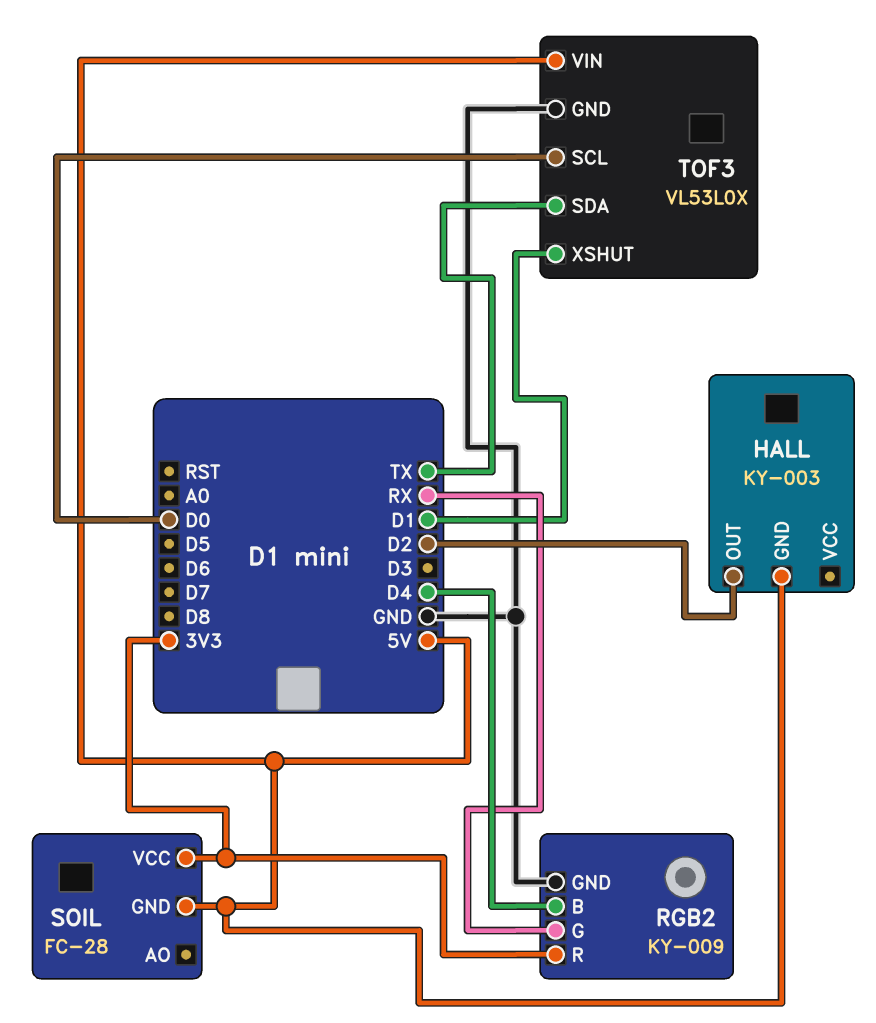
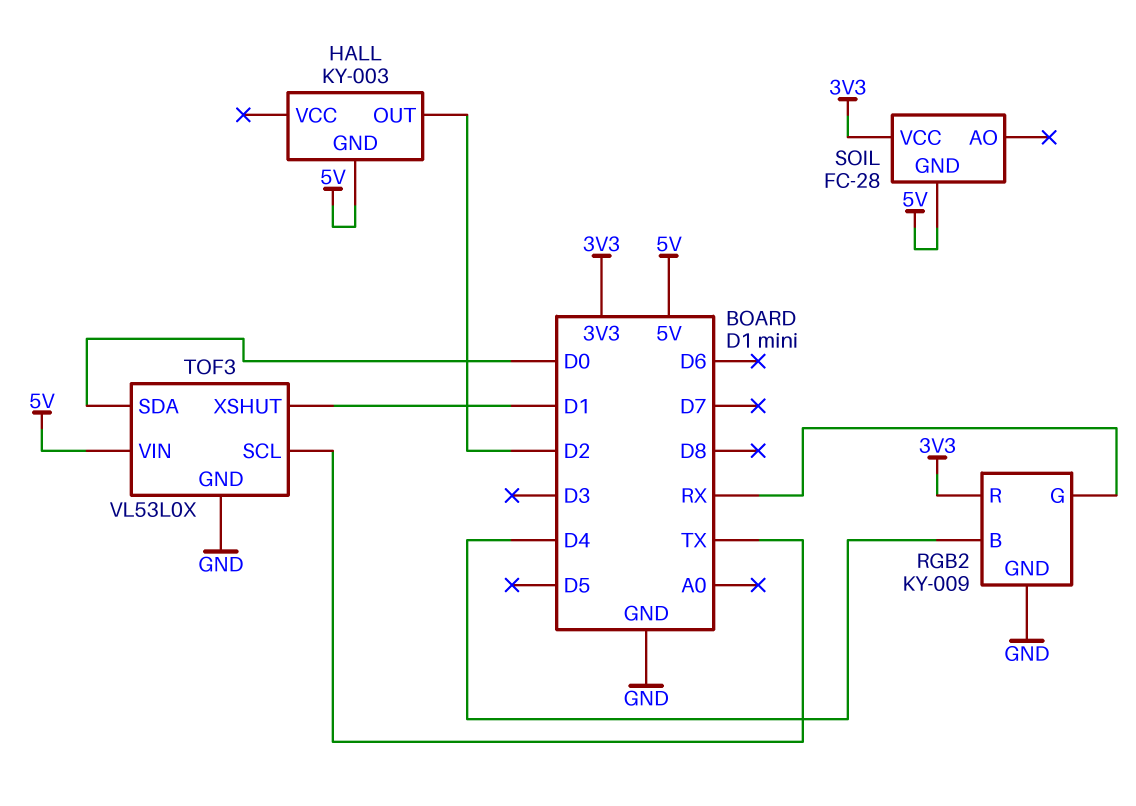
TOF3 pin SCL: D0 -> TX
TOF3 pin SDA: TX -> D0

